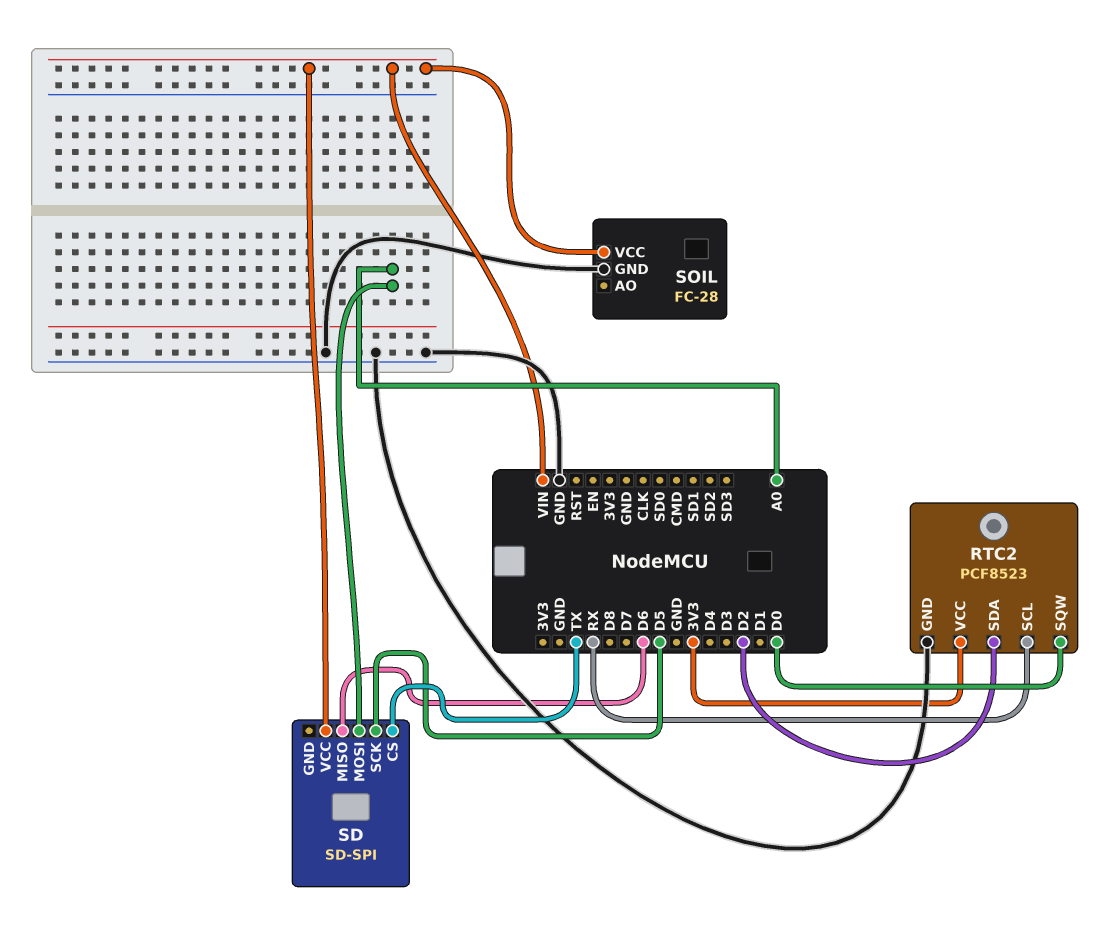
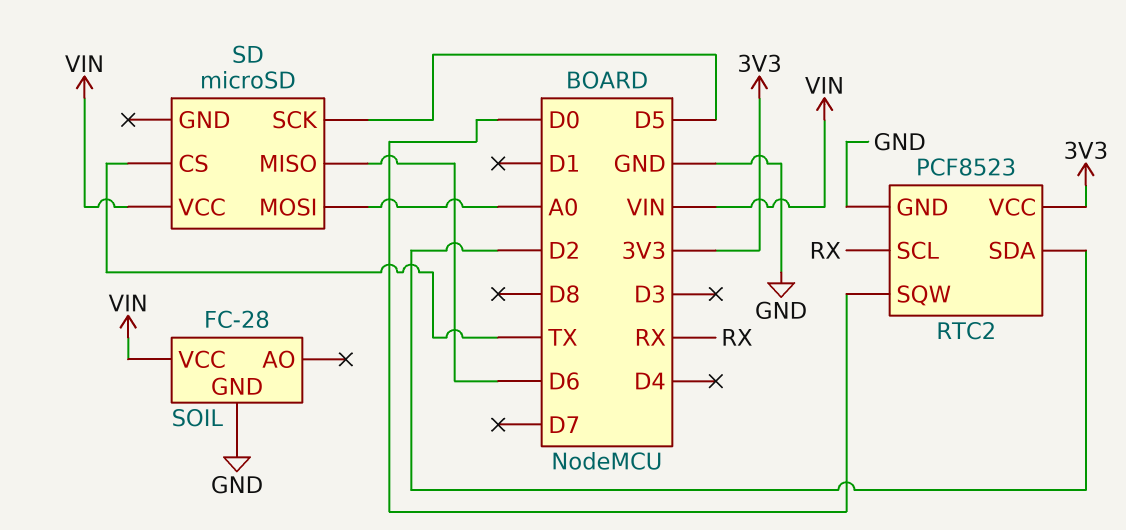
SD: SD-SPI -> microSD

